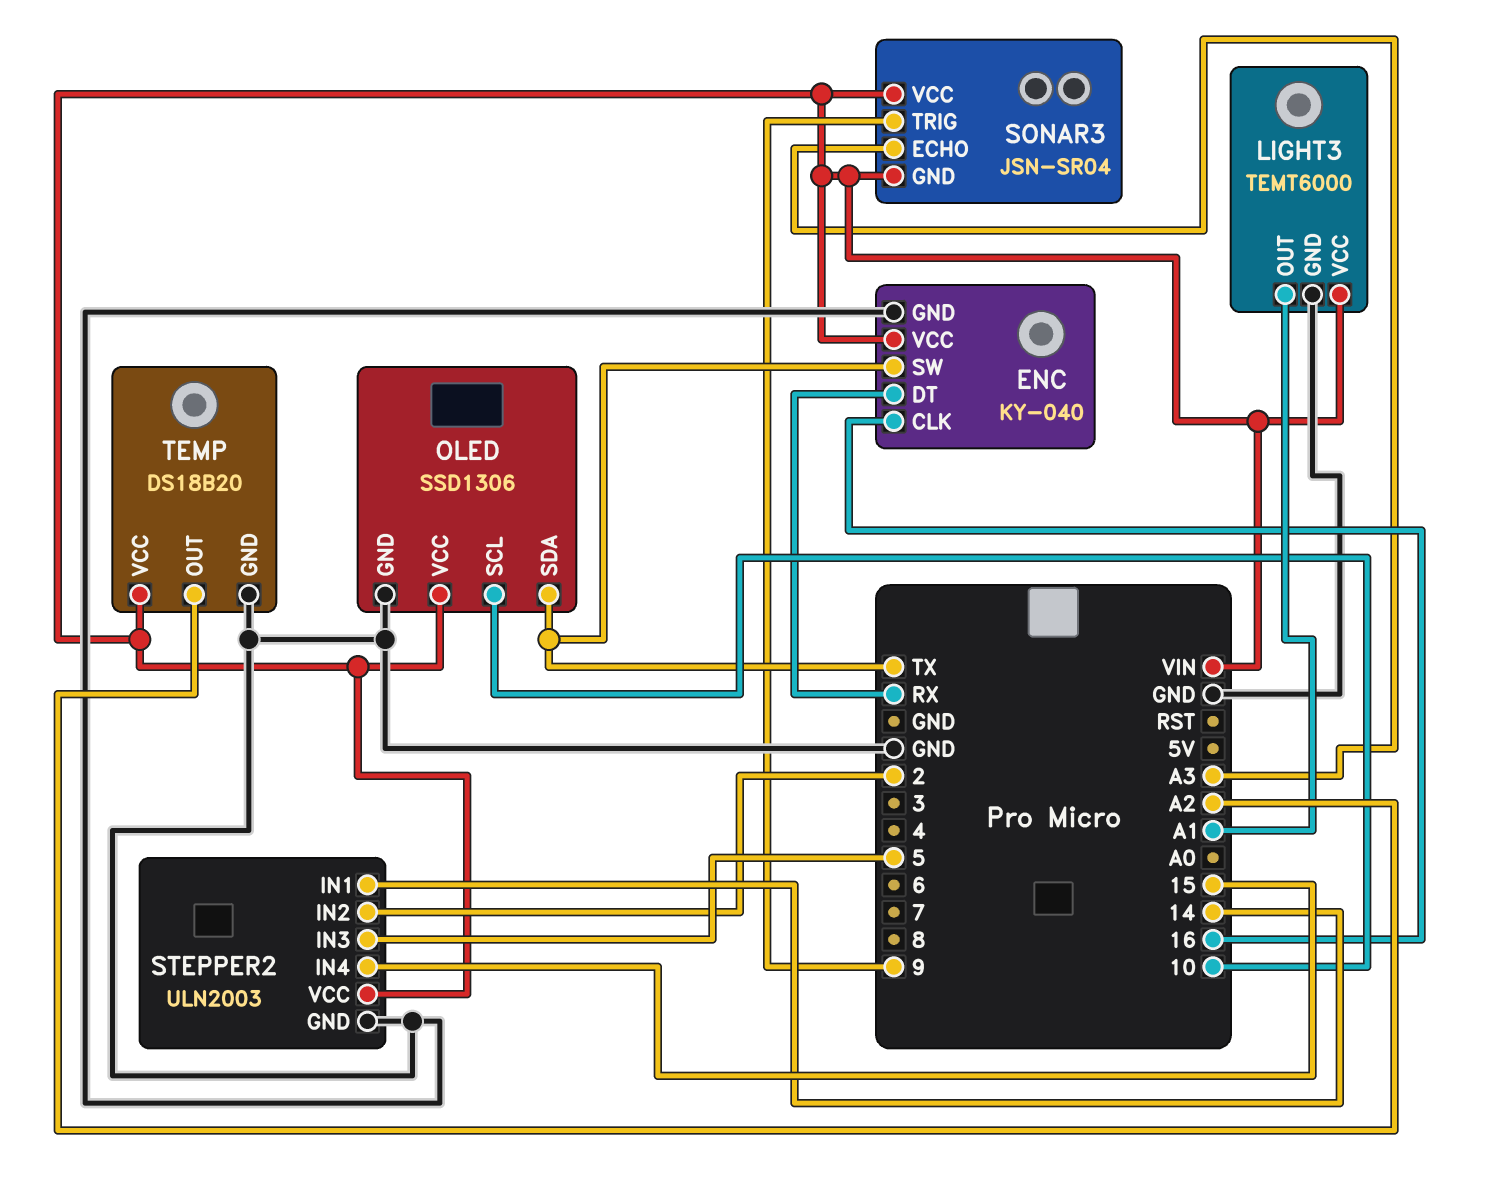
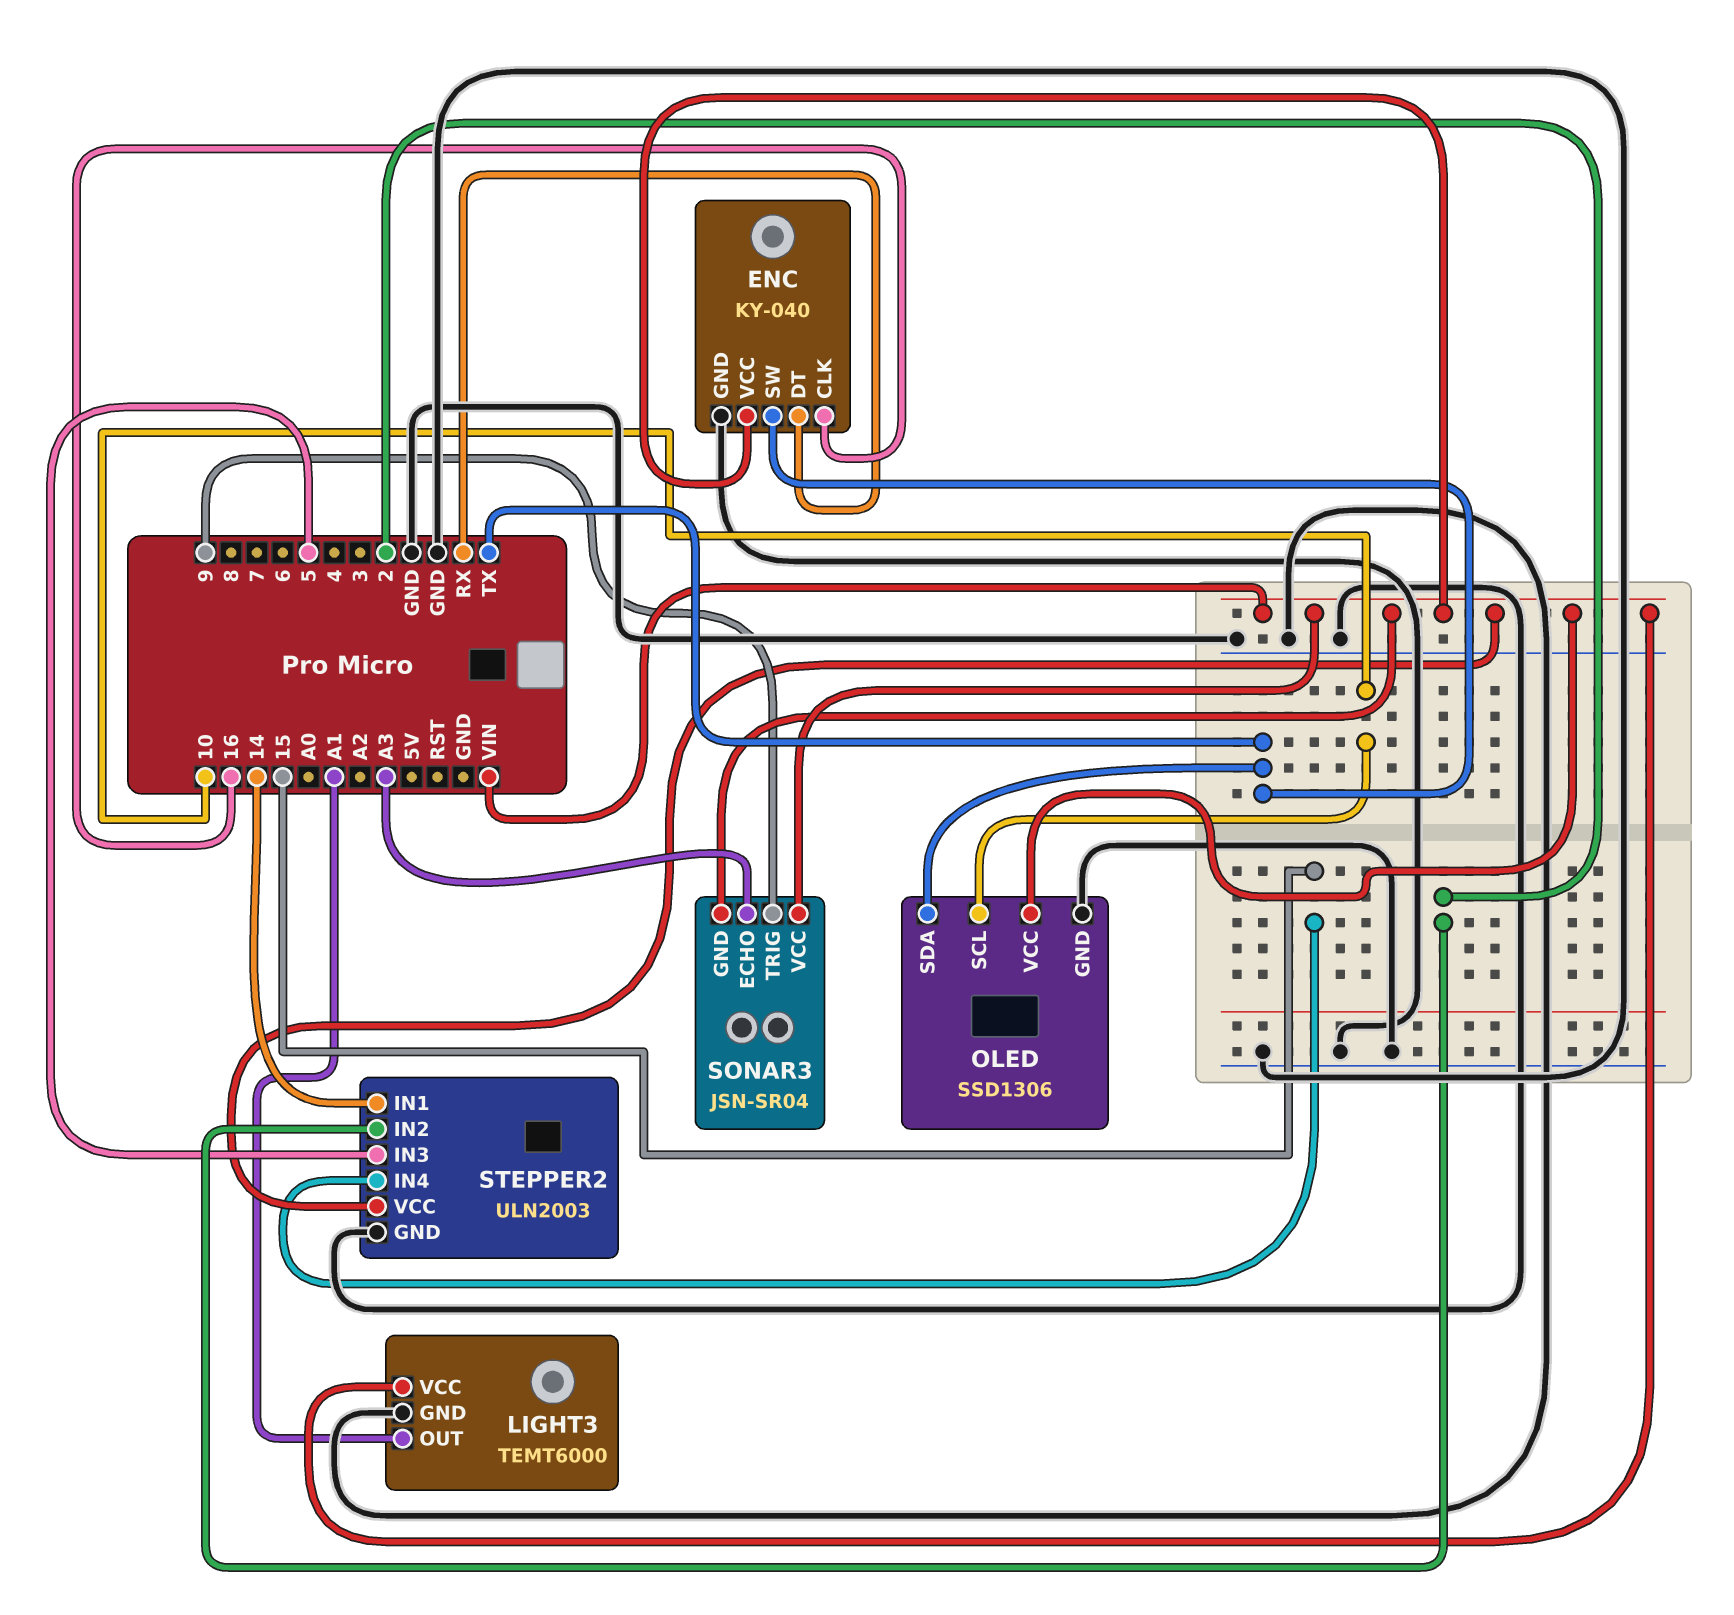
TEMP: DS18B20 -> none
TEMP pin GND: GND -> none
TEMP pin OUT: A2 -> none
TEMP pin VCC: VIN -> none

